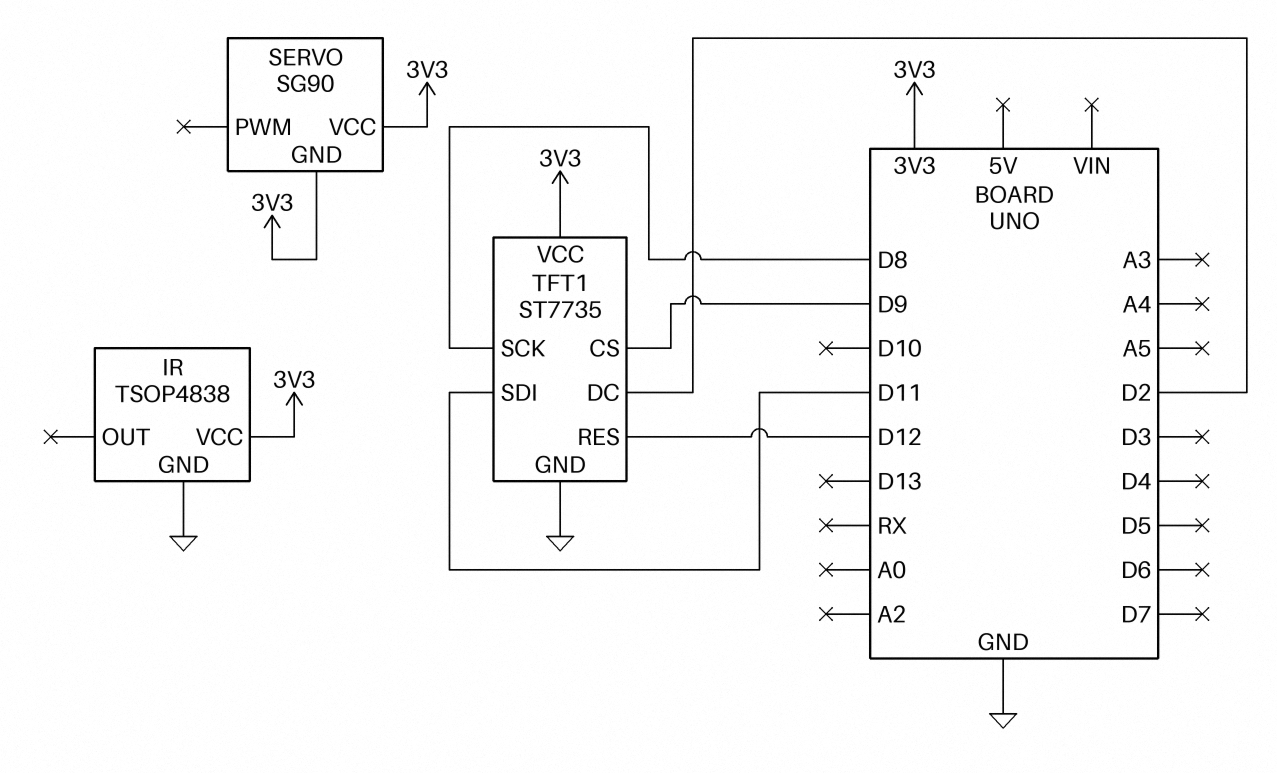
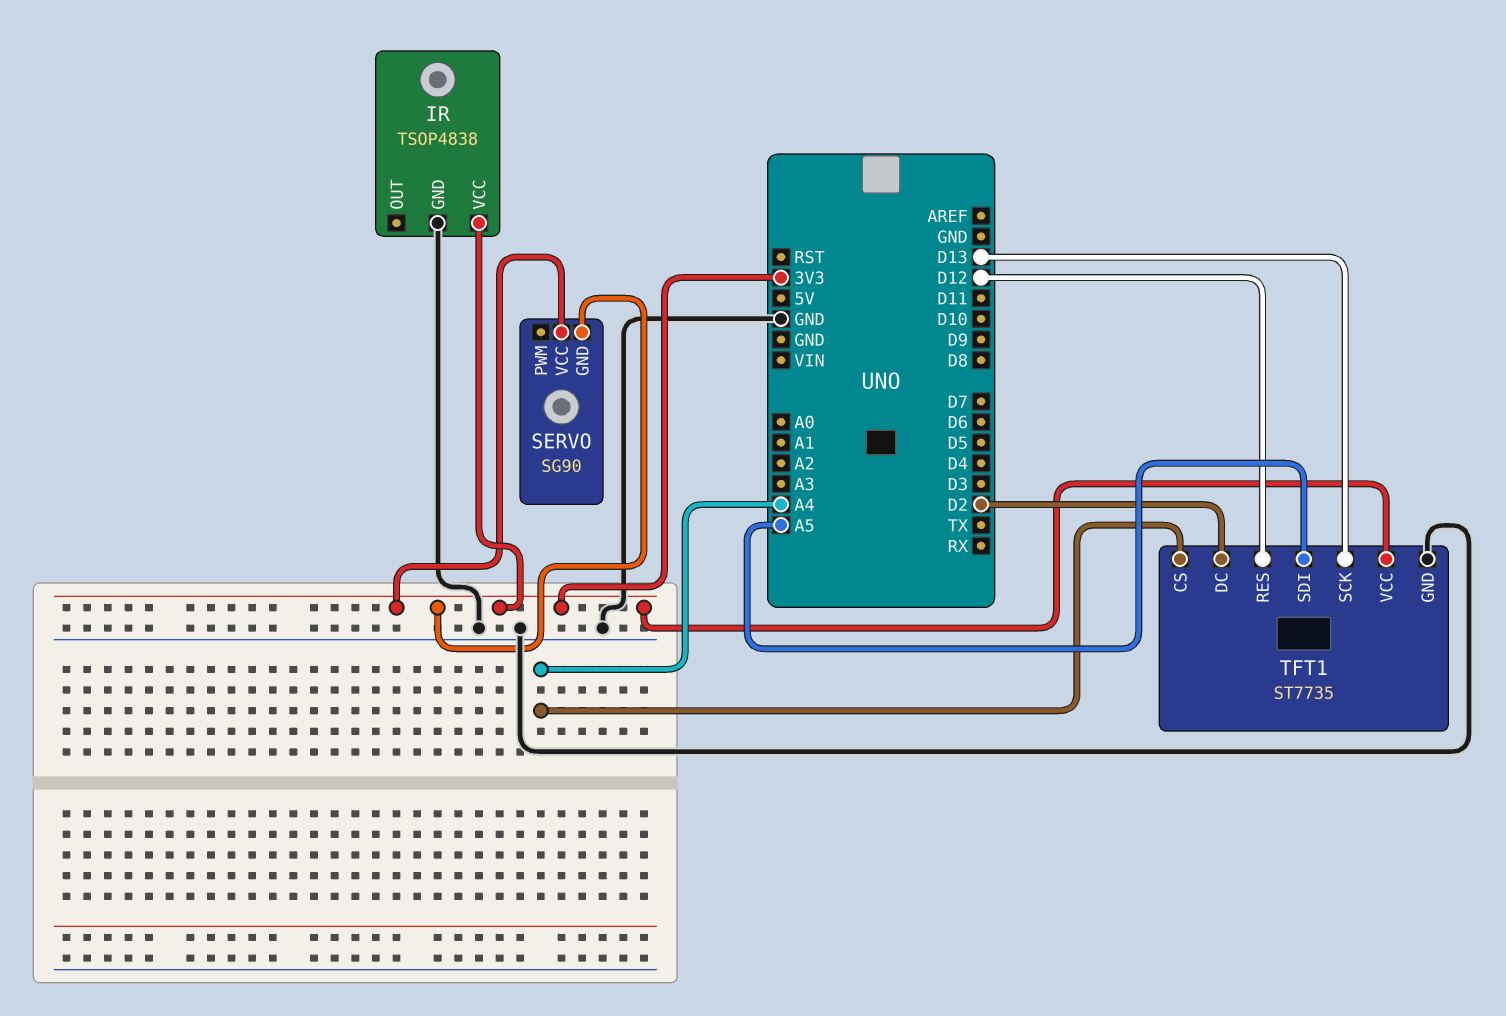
TFT1 pin CS: D9 -> A4
TFT1 pin SCK: D8 -> D13
TFT1 pin SDI: D11 -> A5

